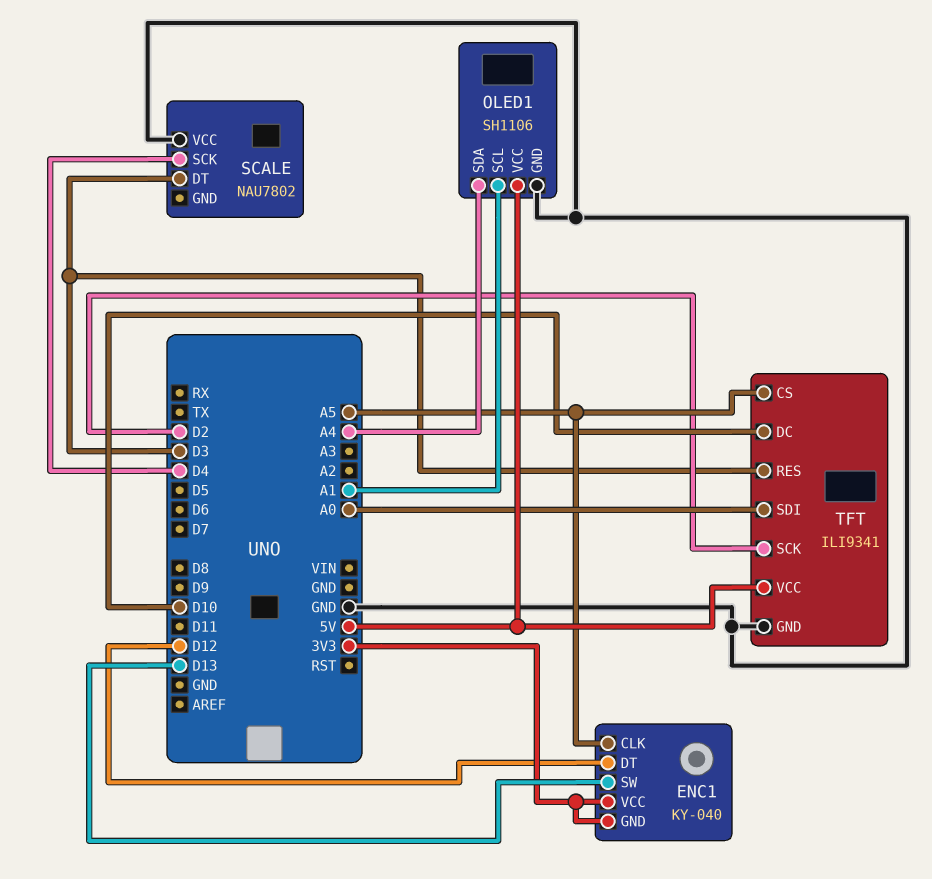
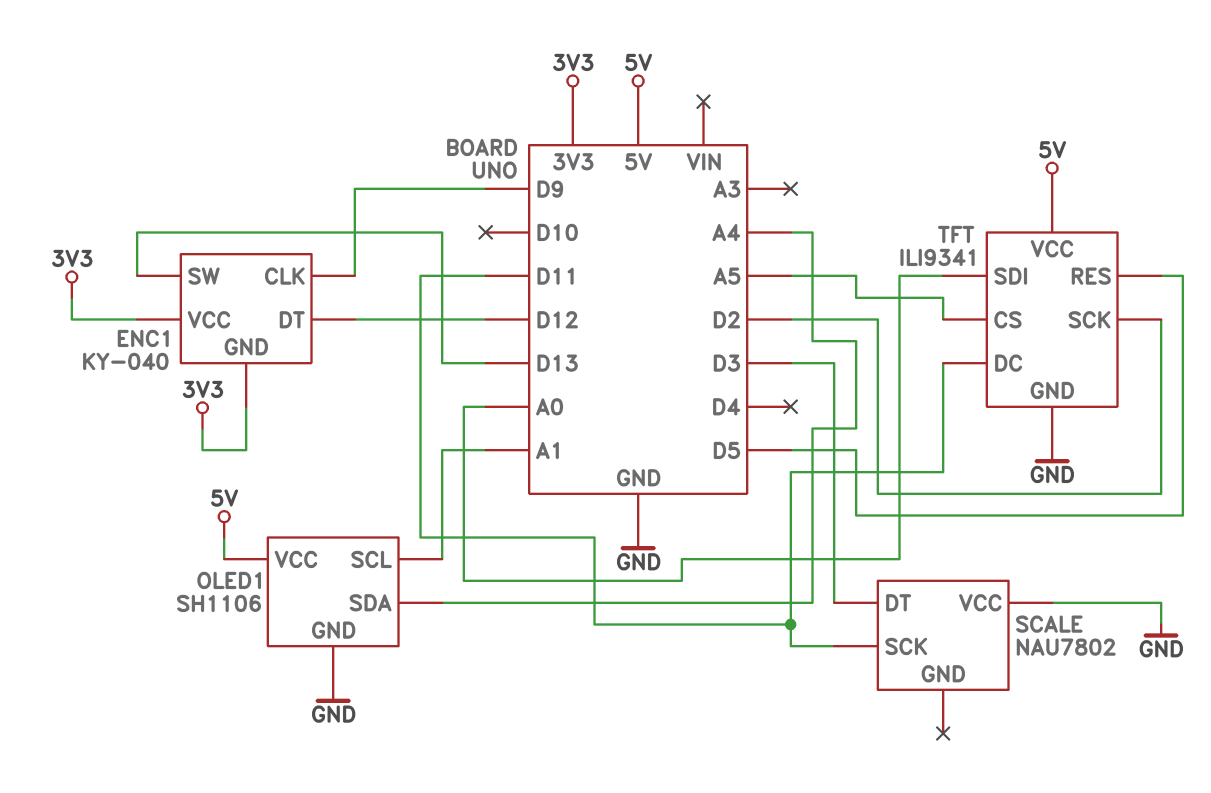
ENC1 pin CLK: A5 -> D9
SCALE pin SCK: D4 -> D11
TFT pin DC: D10 -> D11
TFT pin RES: D3 -> D5

